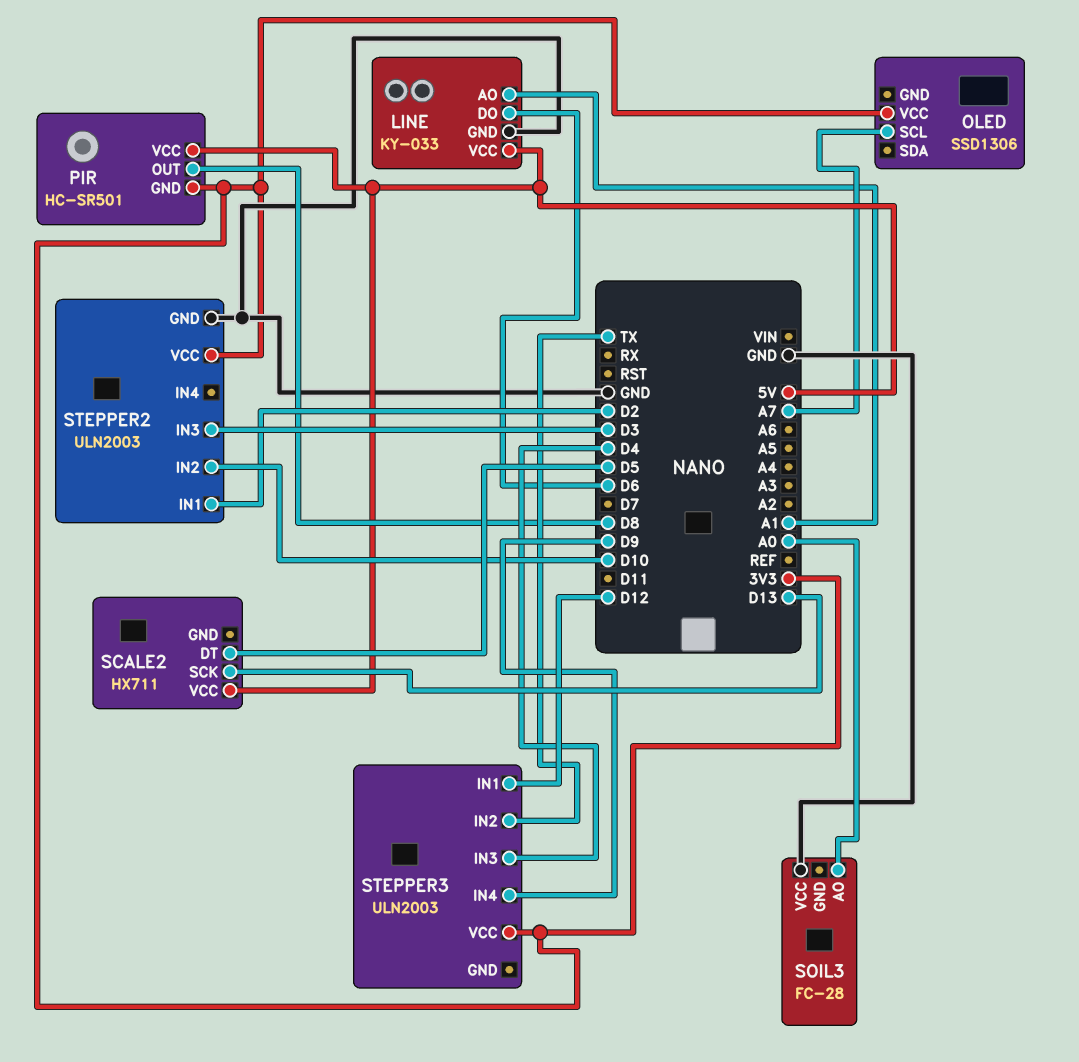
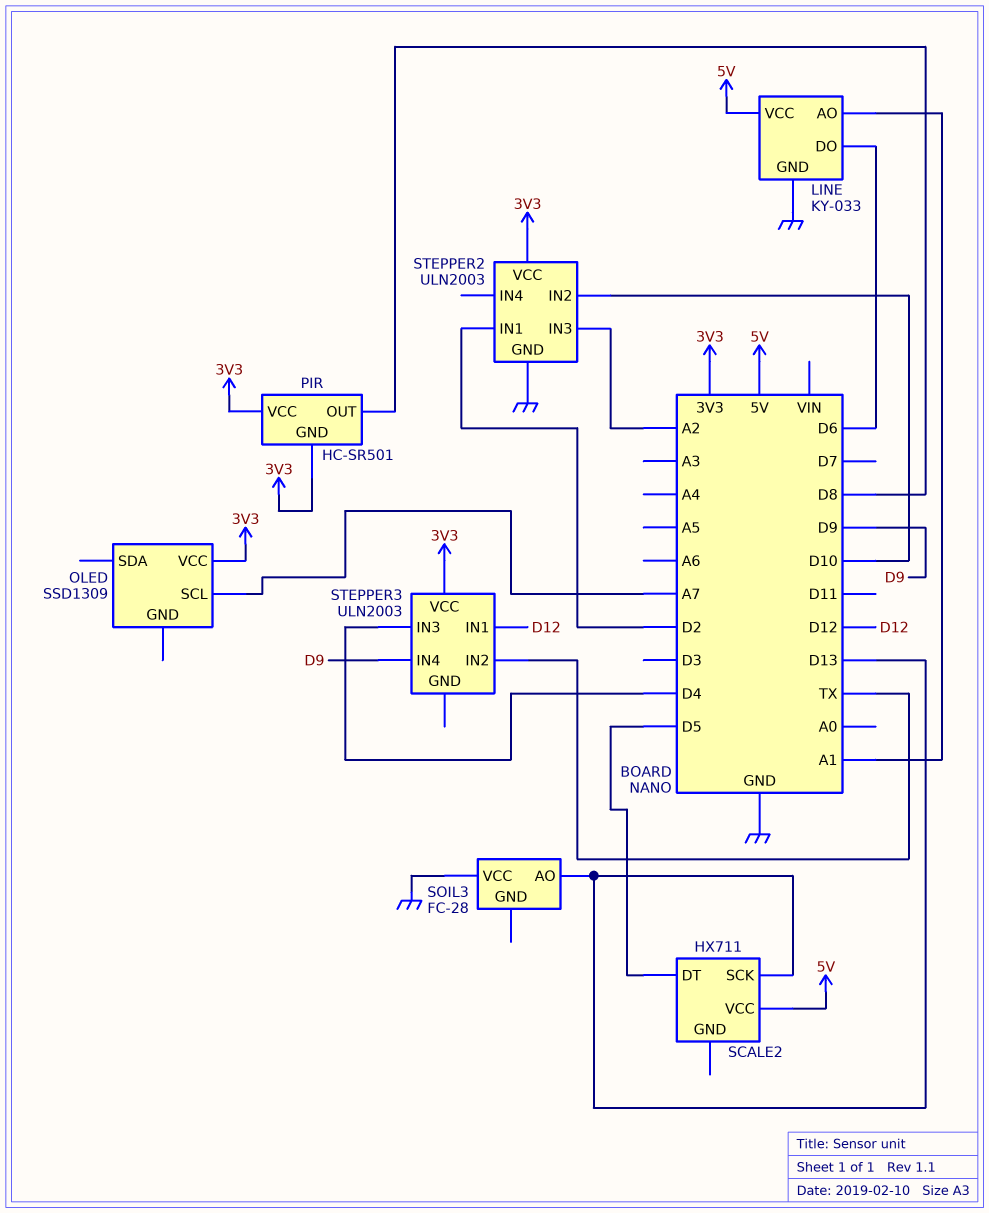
OLED: SSD1306 -> SSD1309
PIR pin VCC: 5V -> 3V3
SOIL3 pin AO: A0 -> D13
STEPPER2 pin IN3: D3 -> A2

